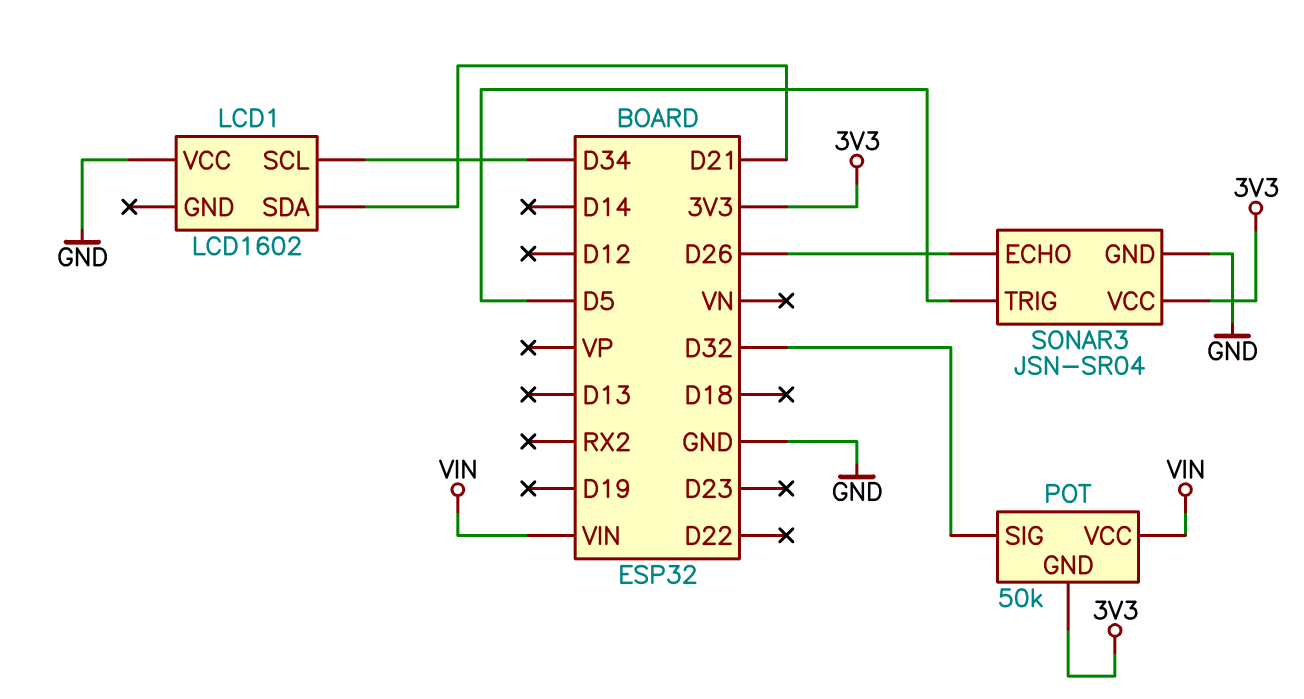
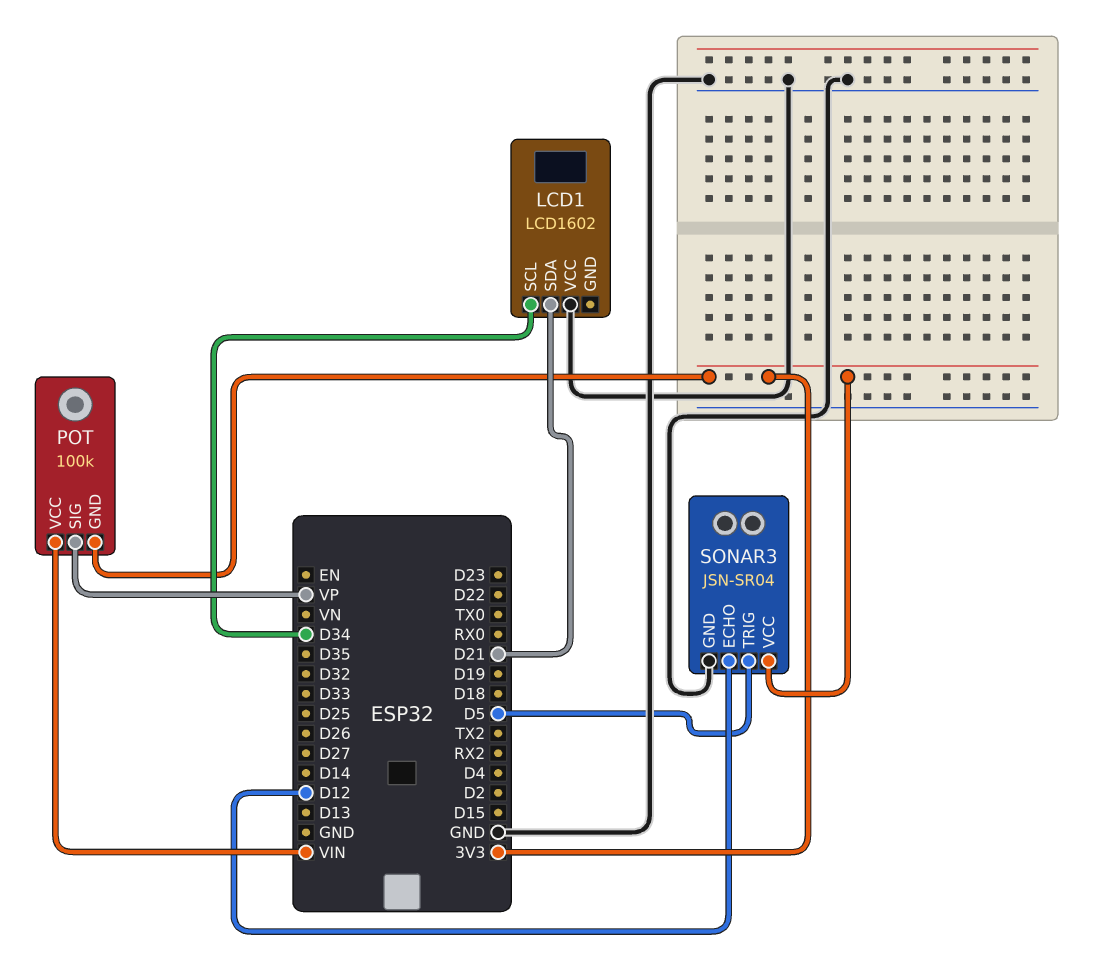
POT: 50k -> 100k
POT pin SIG: D32 -> VP
SONAR3 pin ECHO: D26 -> D12

